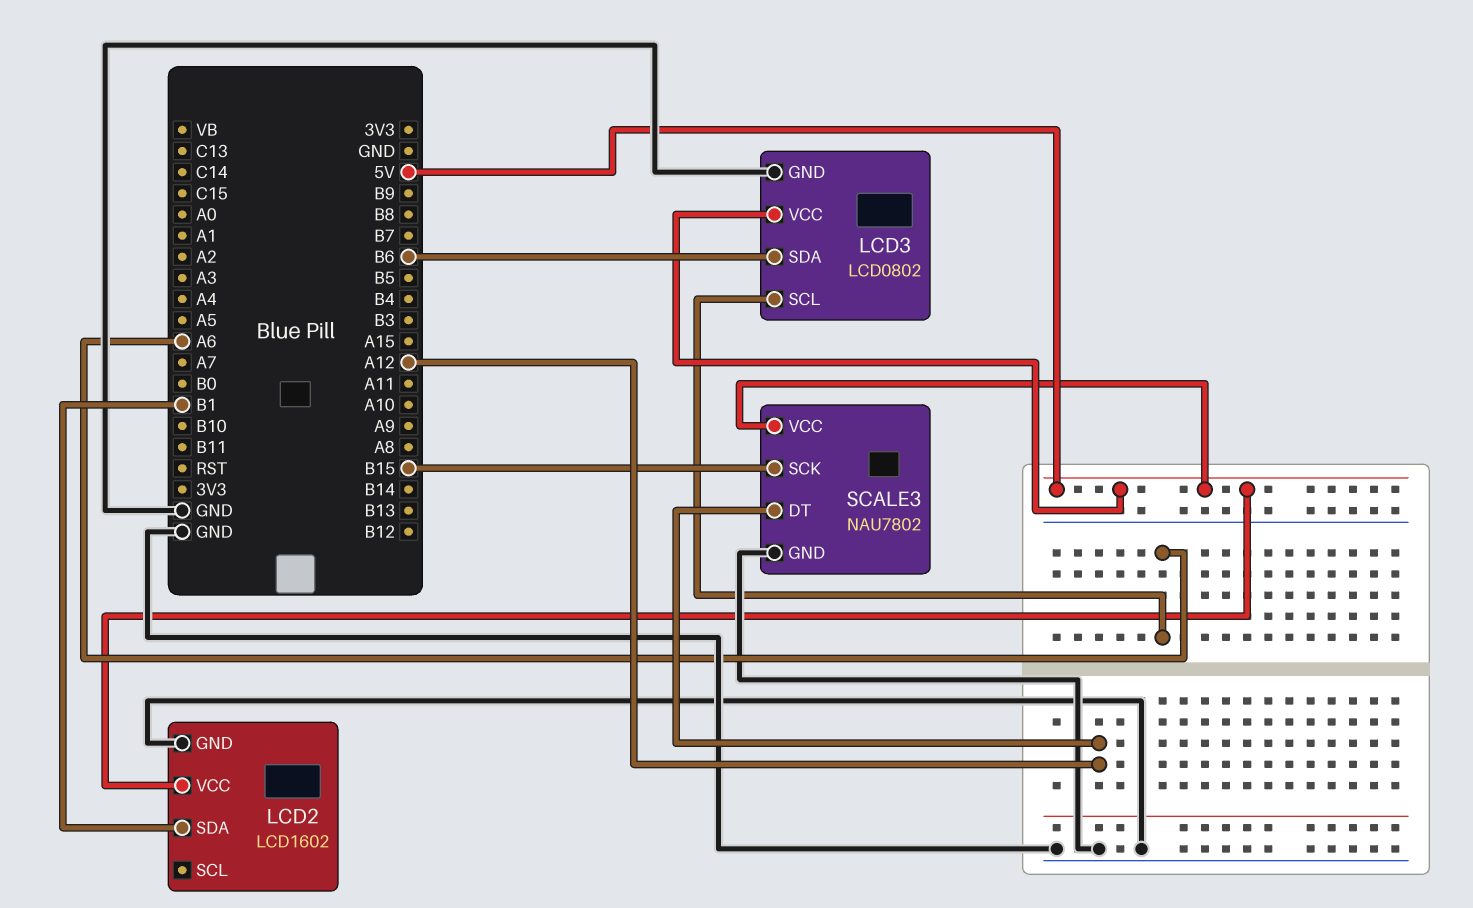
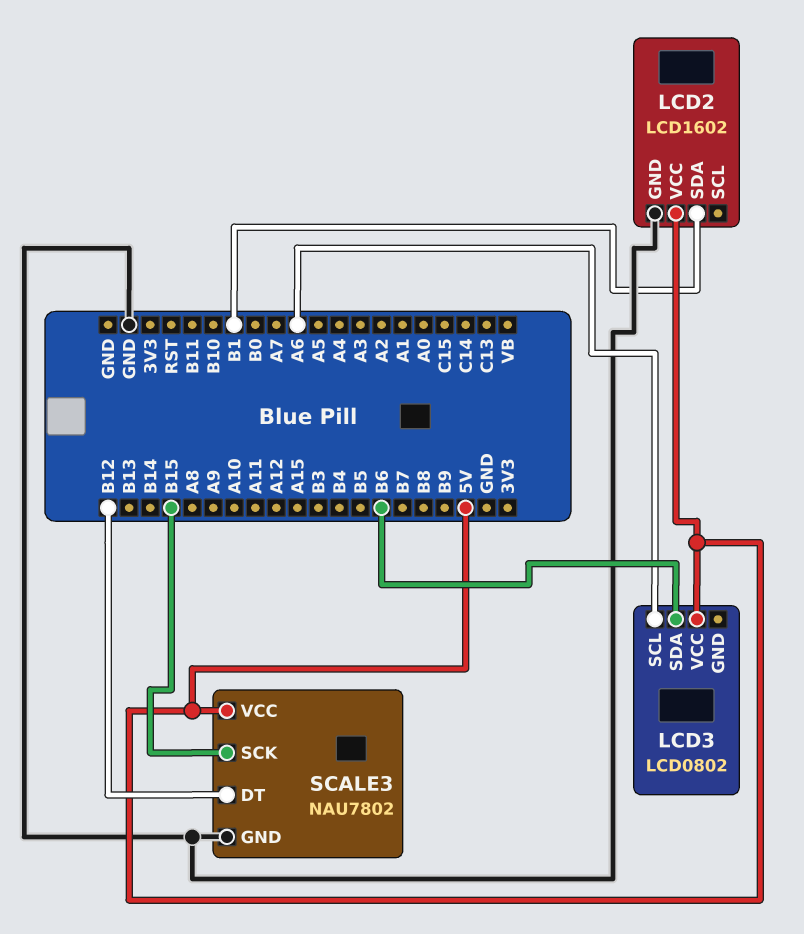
LCD3 pin GND: GND -> none
SCALE3 pin DT: A12 -> B12

